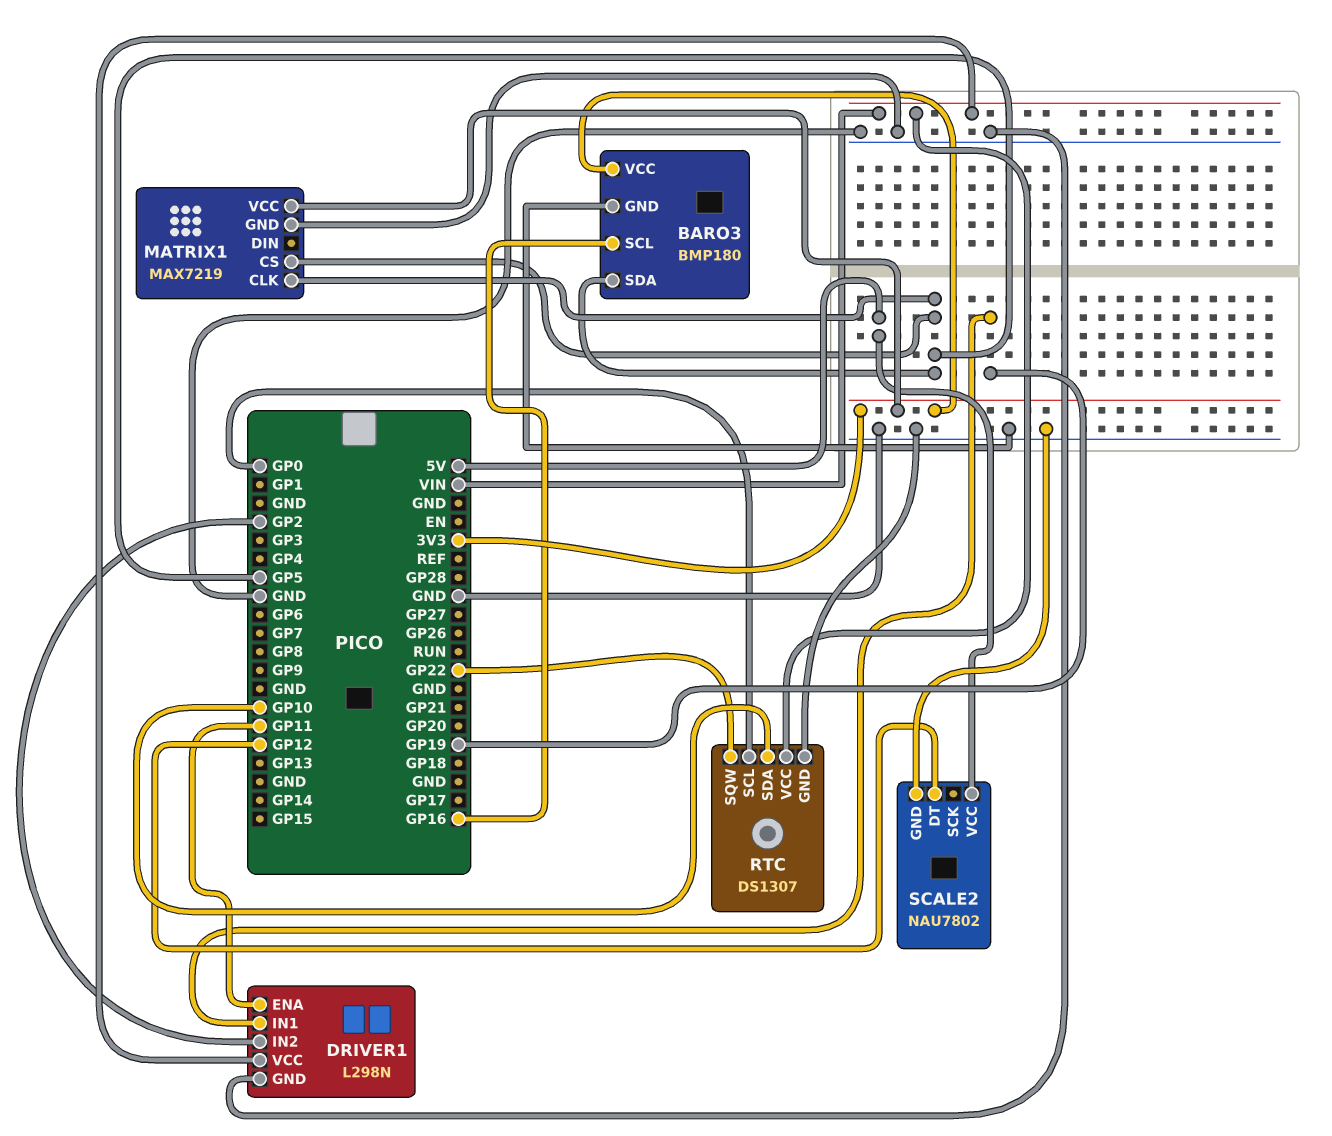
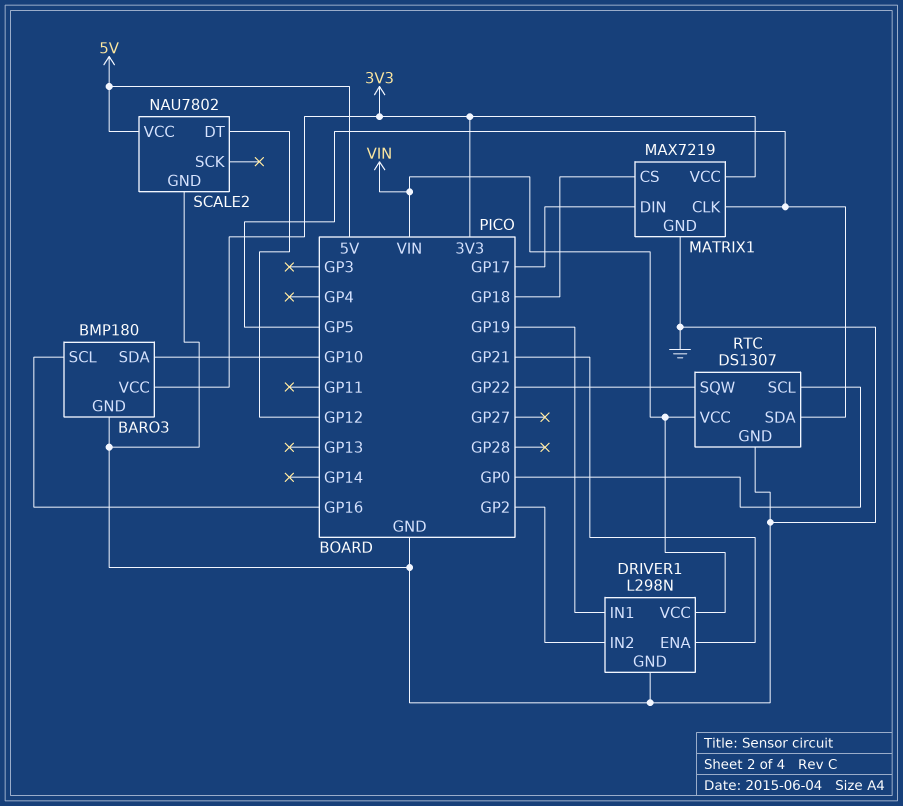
BARO3 pin SDA: GP5 -> GP10
DRIVER1 pin ENA: GP11 -> GP21
MATRIX1 pin CS: GP5 -> GP18
MATRIX1 pin DIN: none -> GP17
RTC pin SDA: GP10 -> GP5

